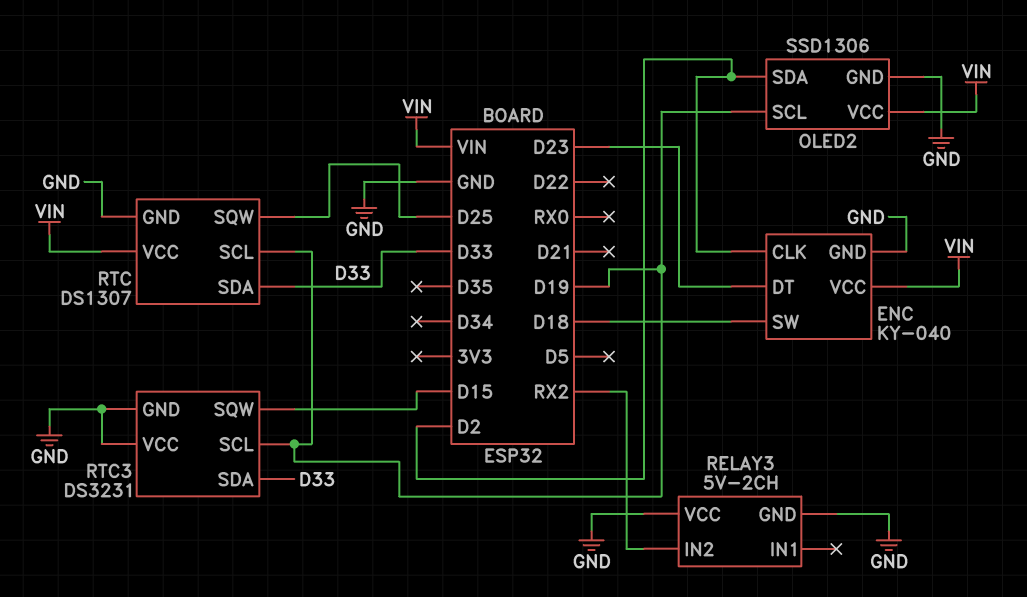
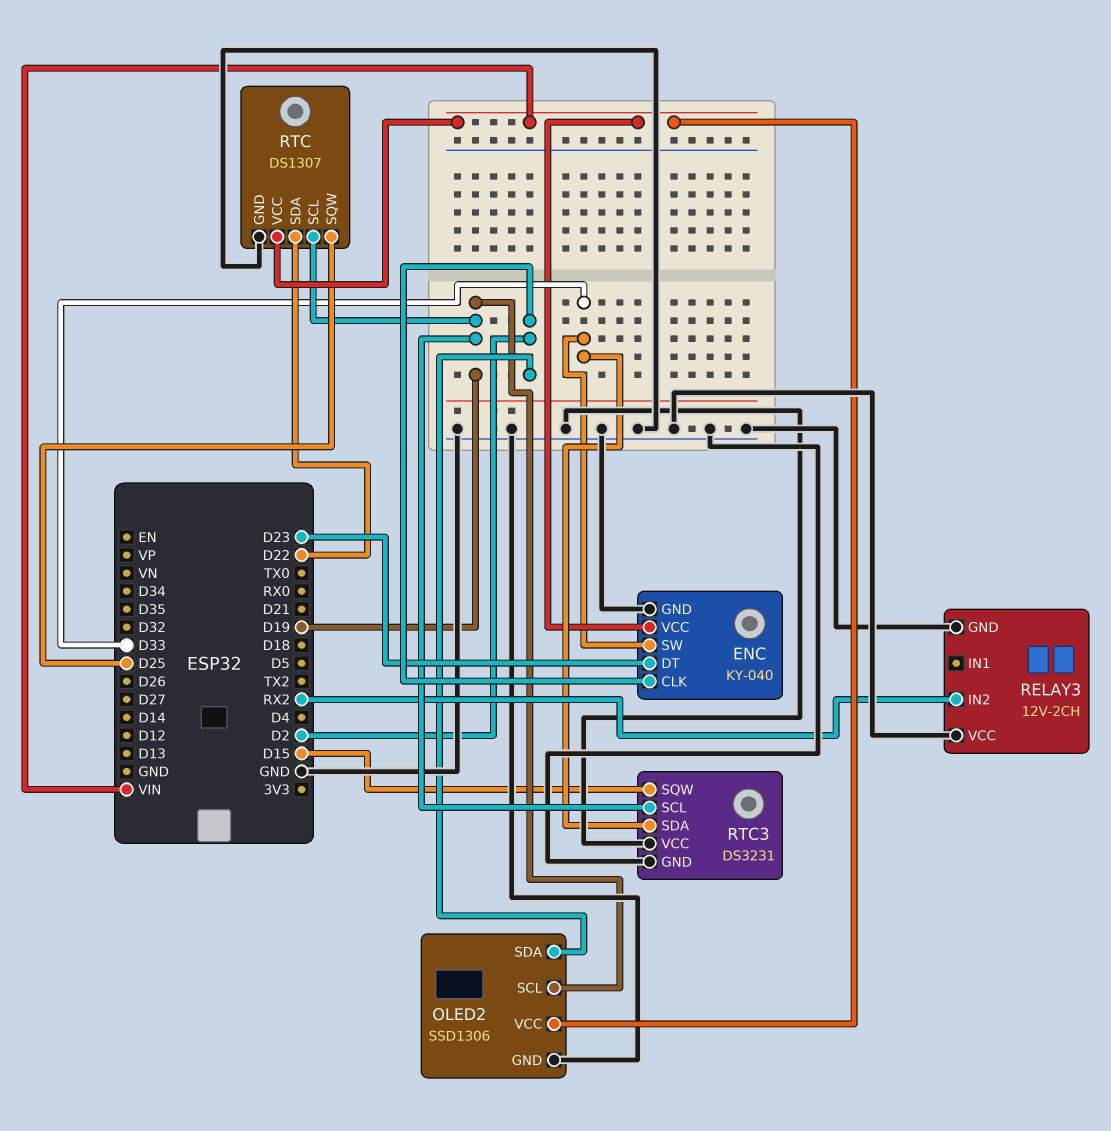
ENC pin SW: D18 -> D33
RELAY3: 5V-2CH -> 12V-2CH
RTC pin SDA: D33 -> D22

